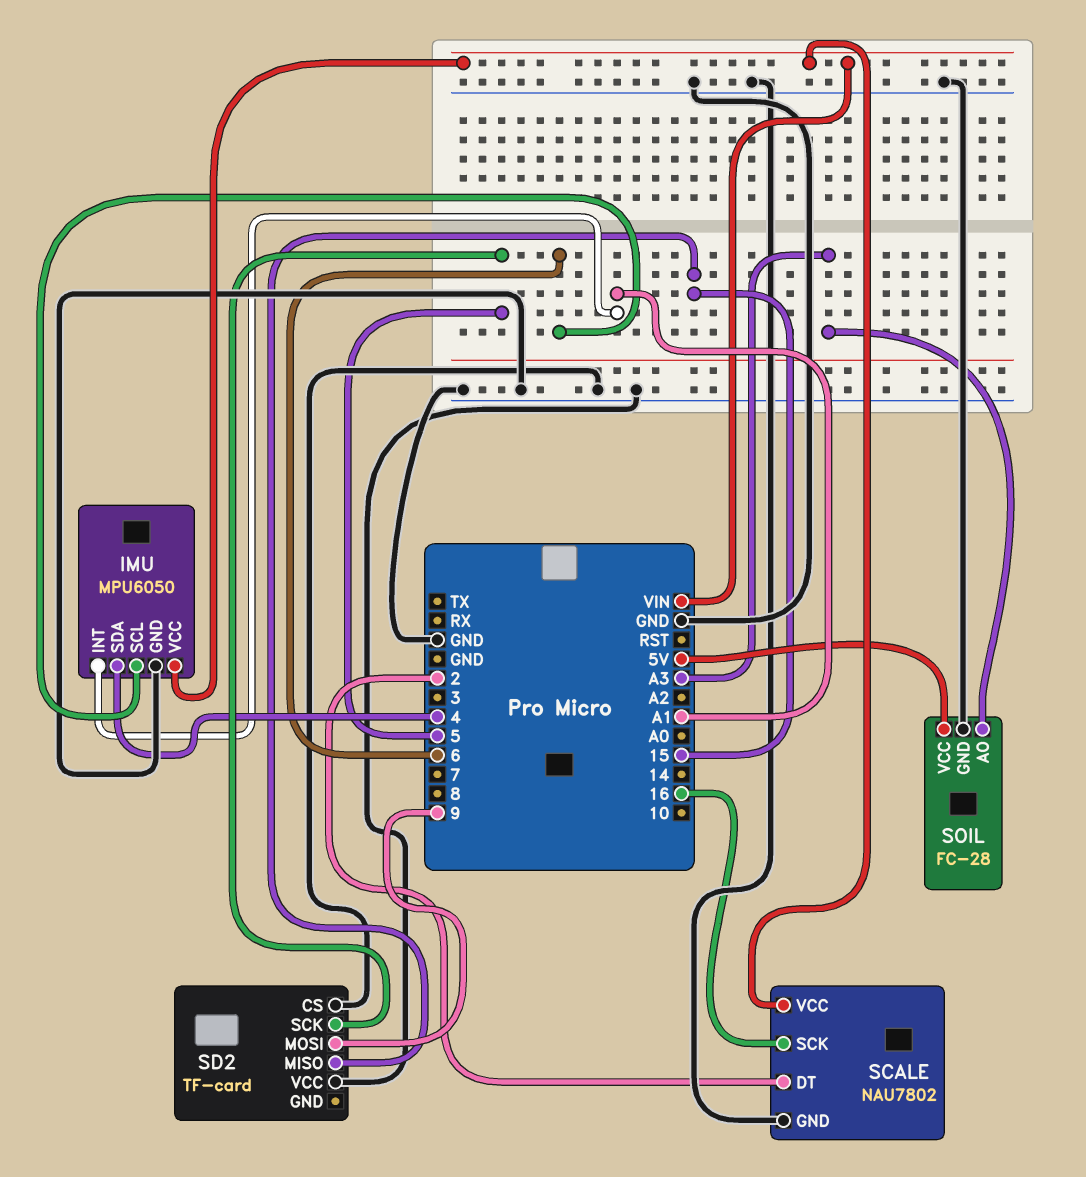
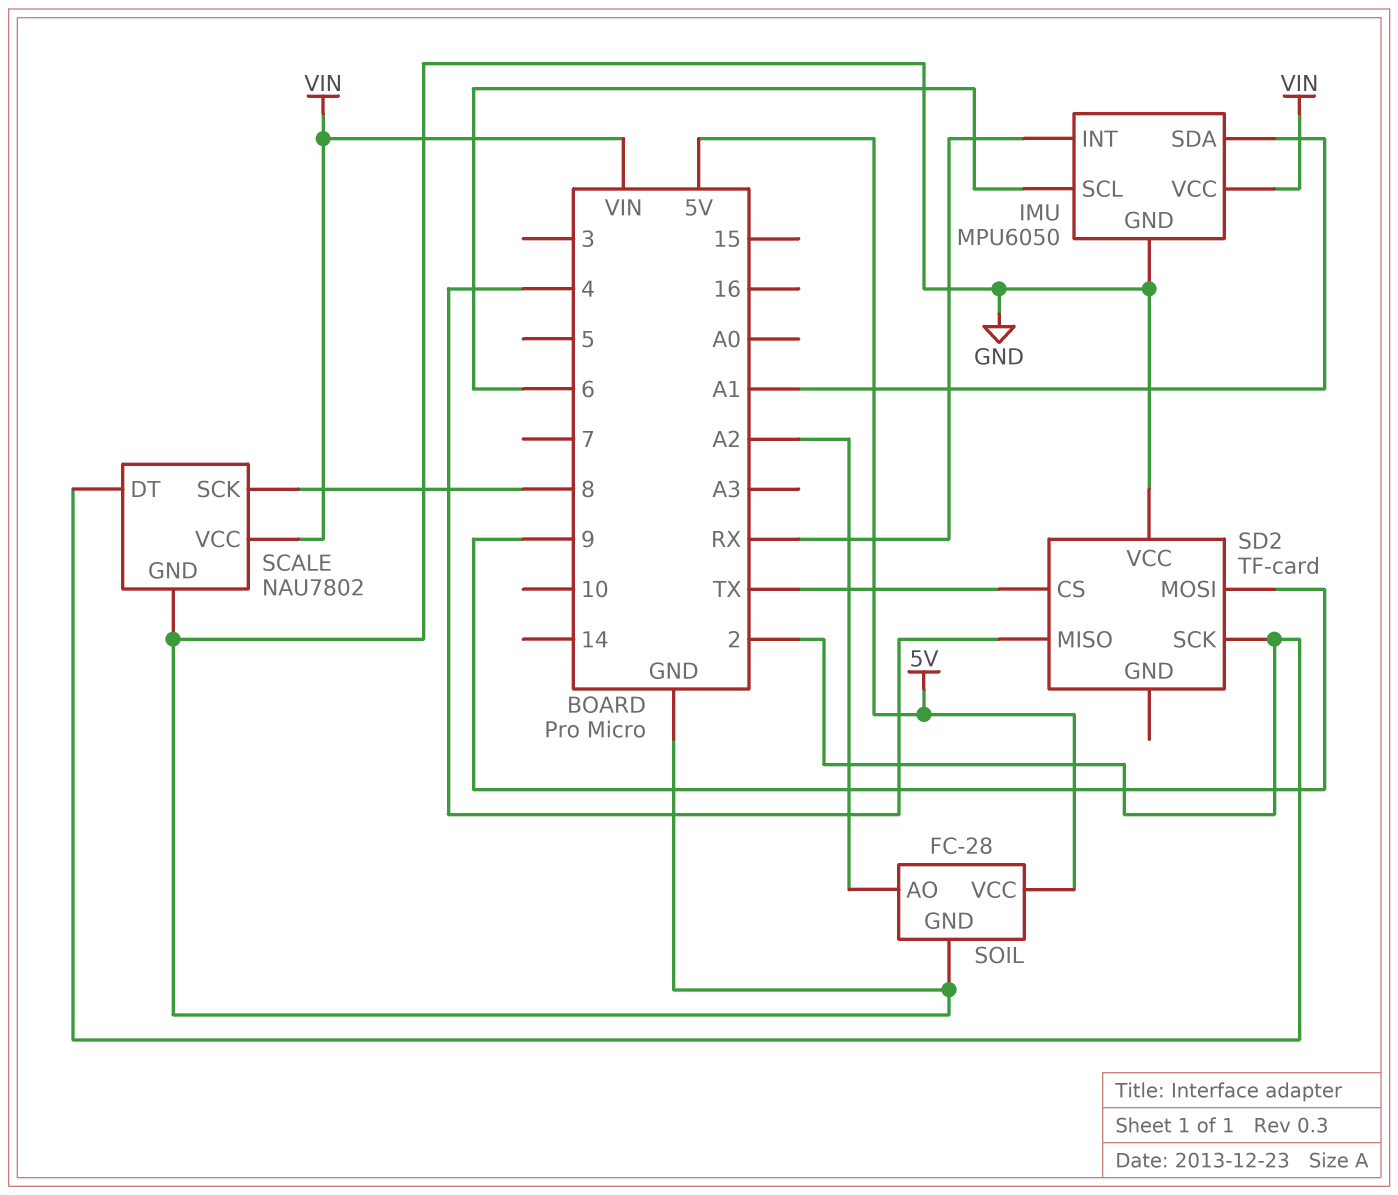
IMU pin INT: A1 -> RX
IMU pin SDA: 4 -> A1
SCALE pin SCK: 16 -> 8
SD2 pin CS: GND -> TX
SD2 pin MISO: 15 -> 4
SD2 pin SCK: 5 -> 2
SOIL pin AO: A3 -> A2

